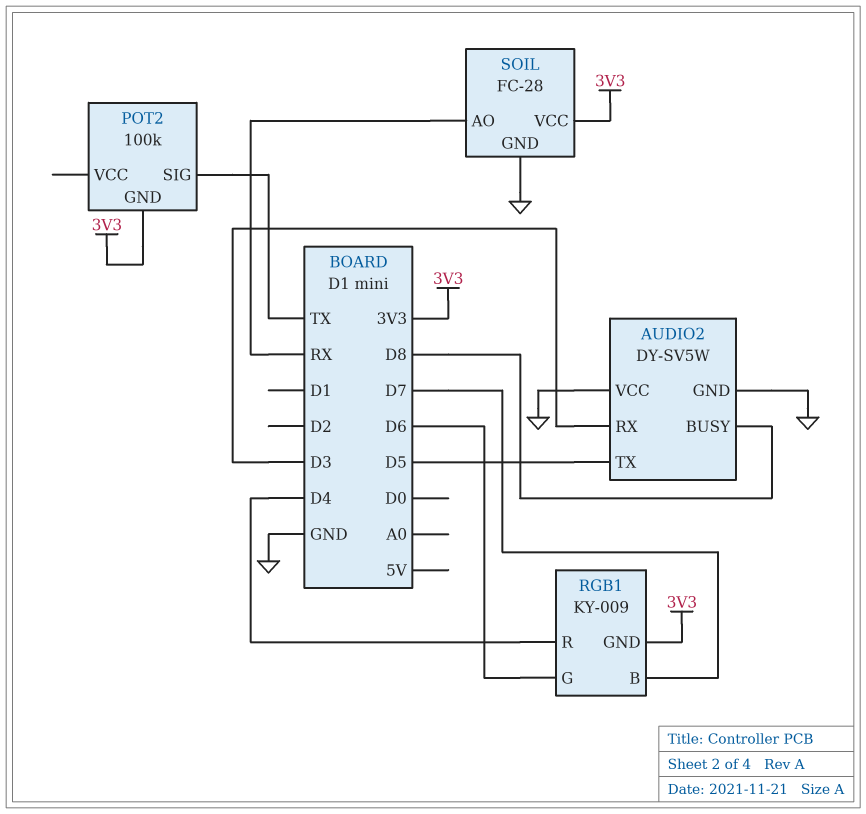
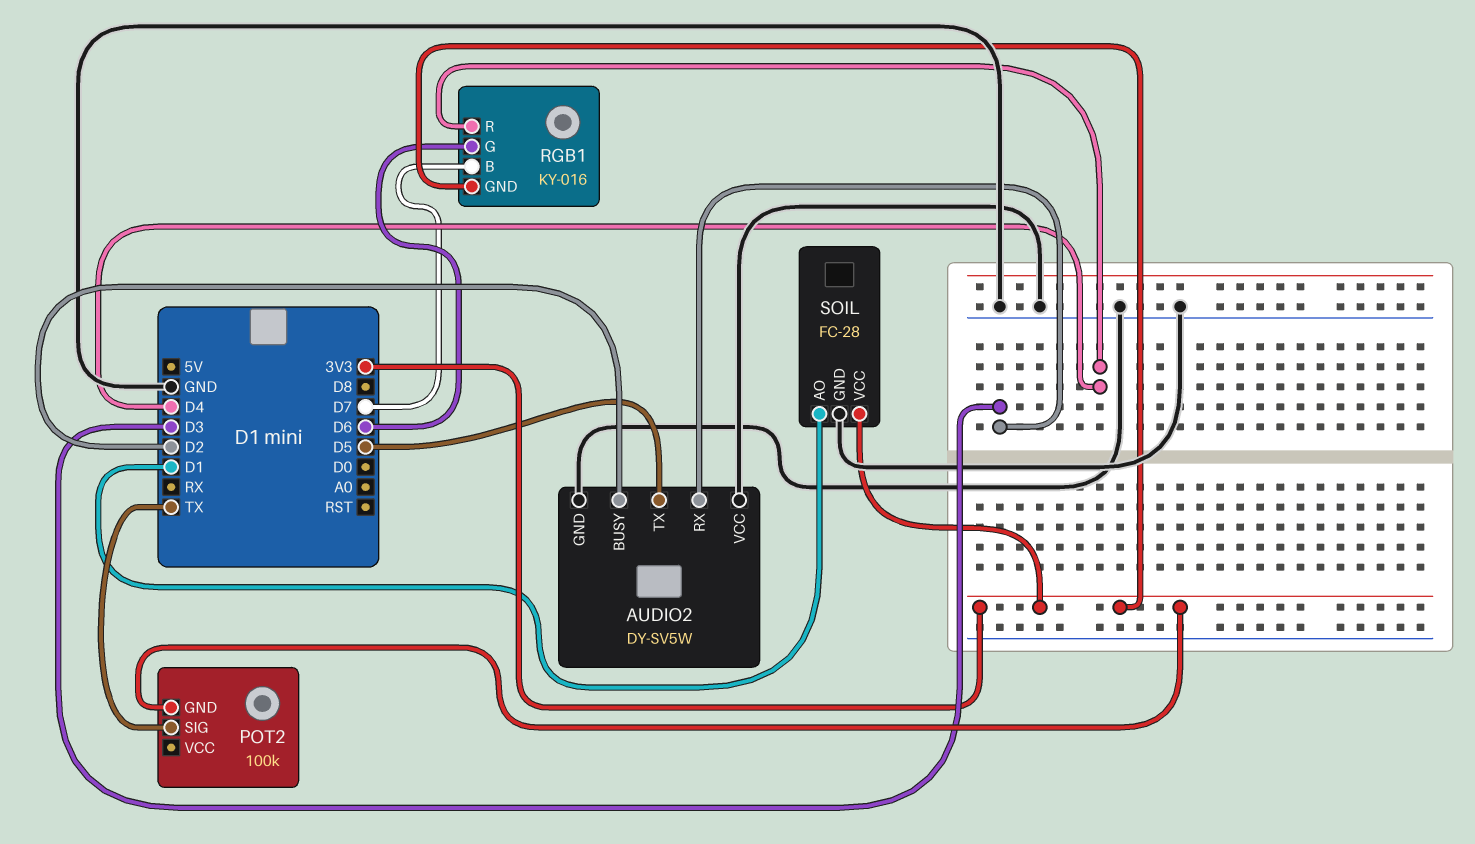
AUDIO2 pin BUSY: D8 -> D2
RGB1: KY-009 -> KY-016
SOIL pin AO: RX -> D1

